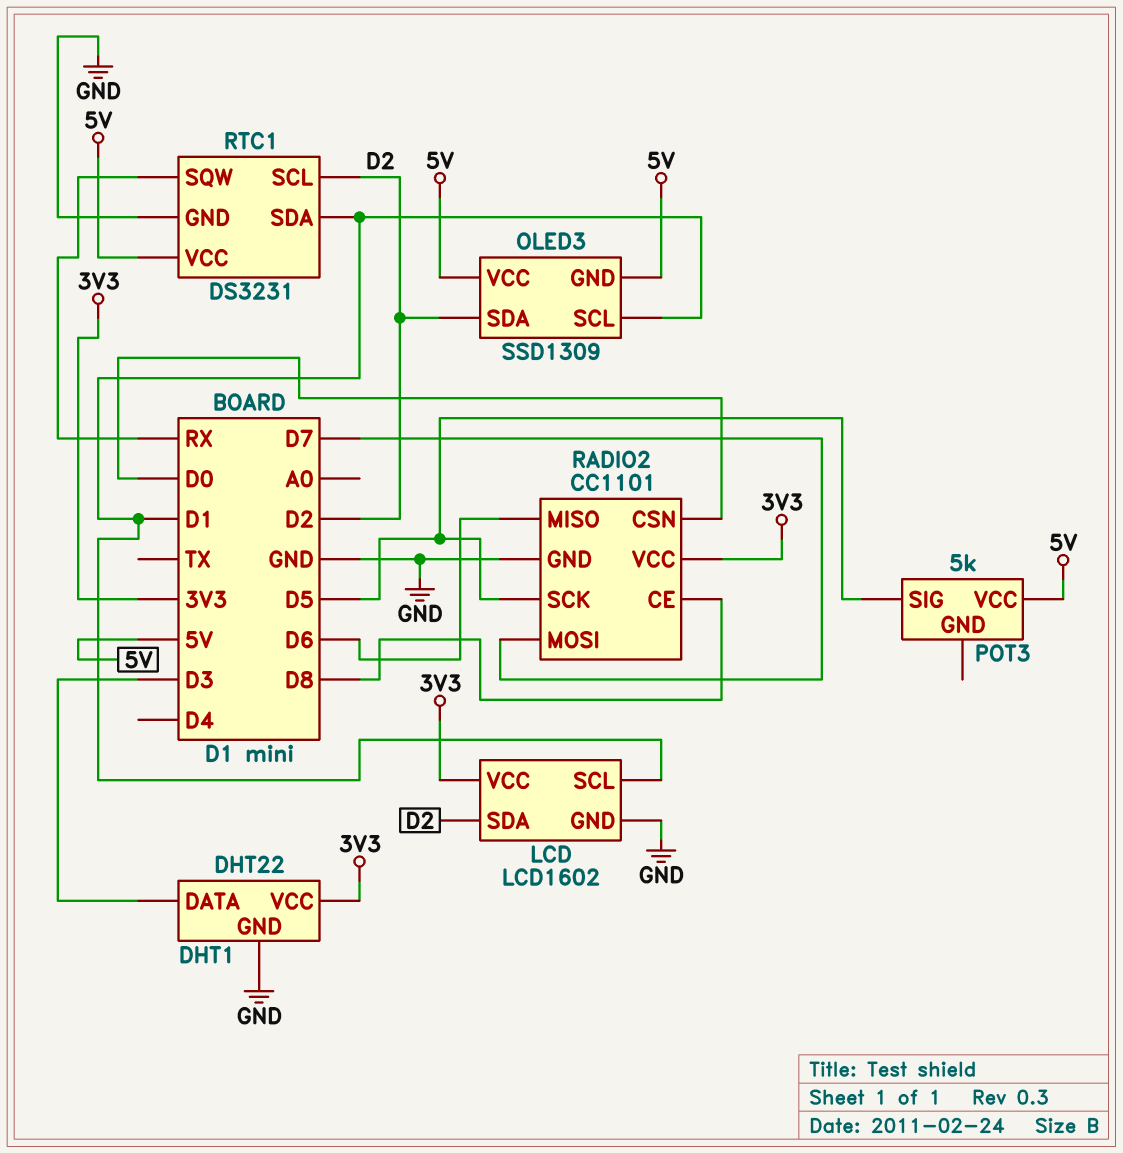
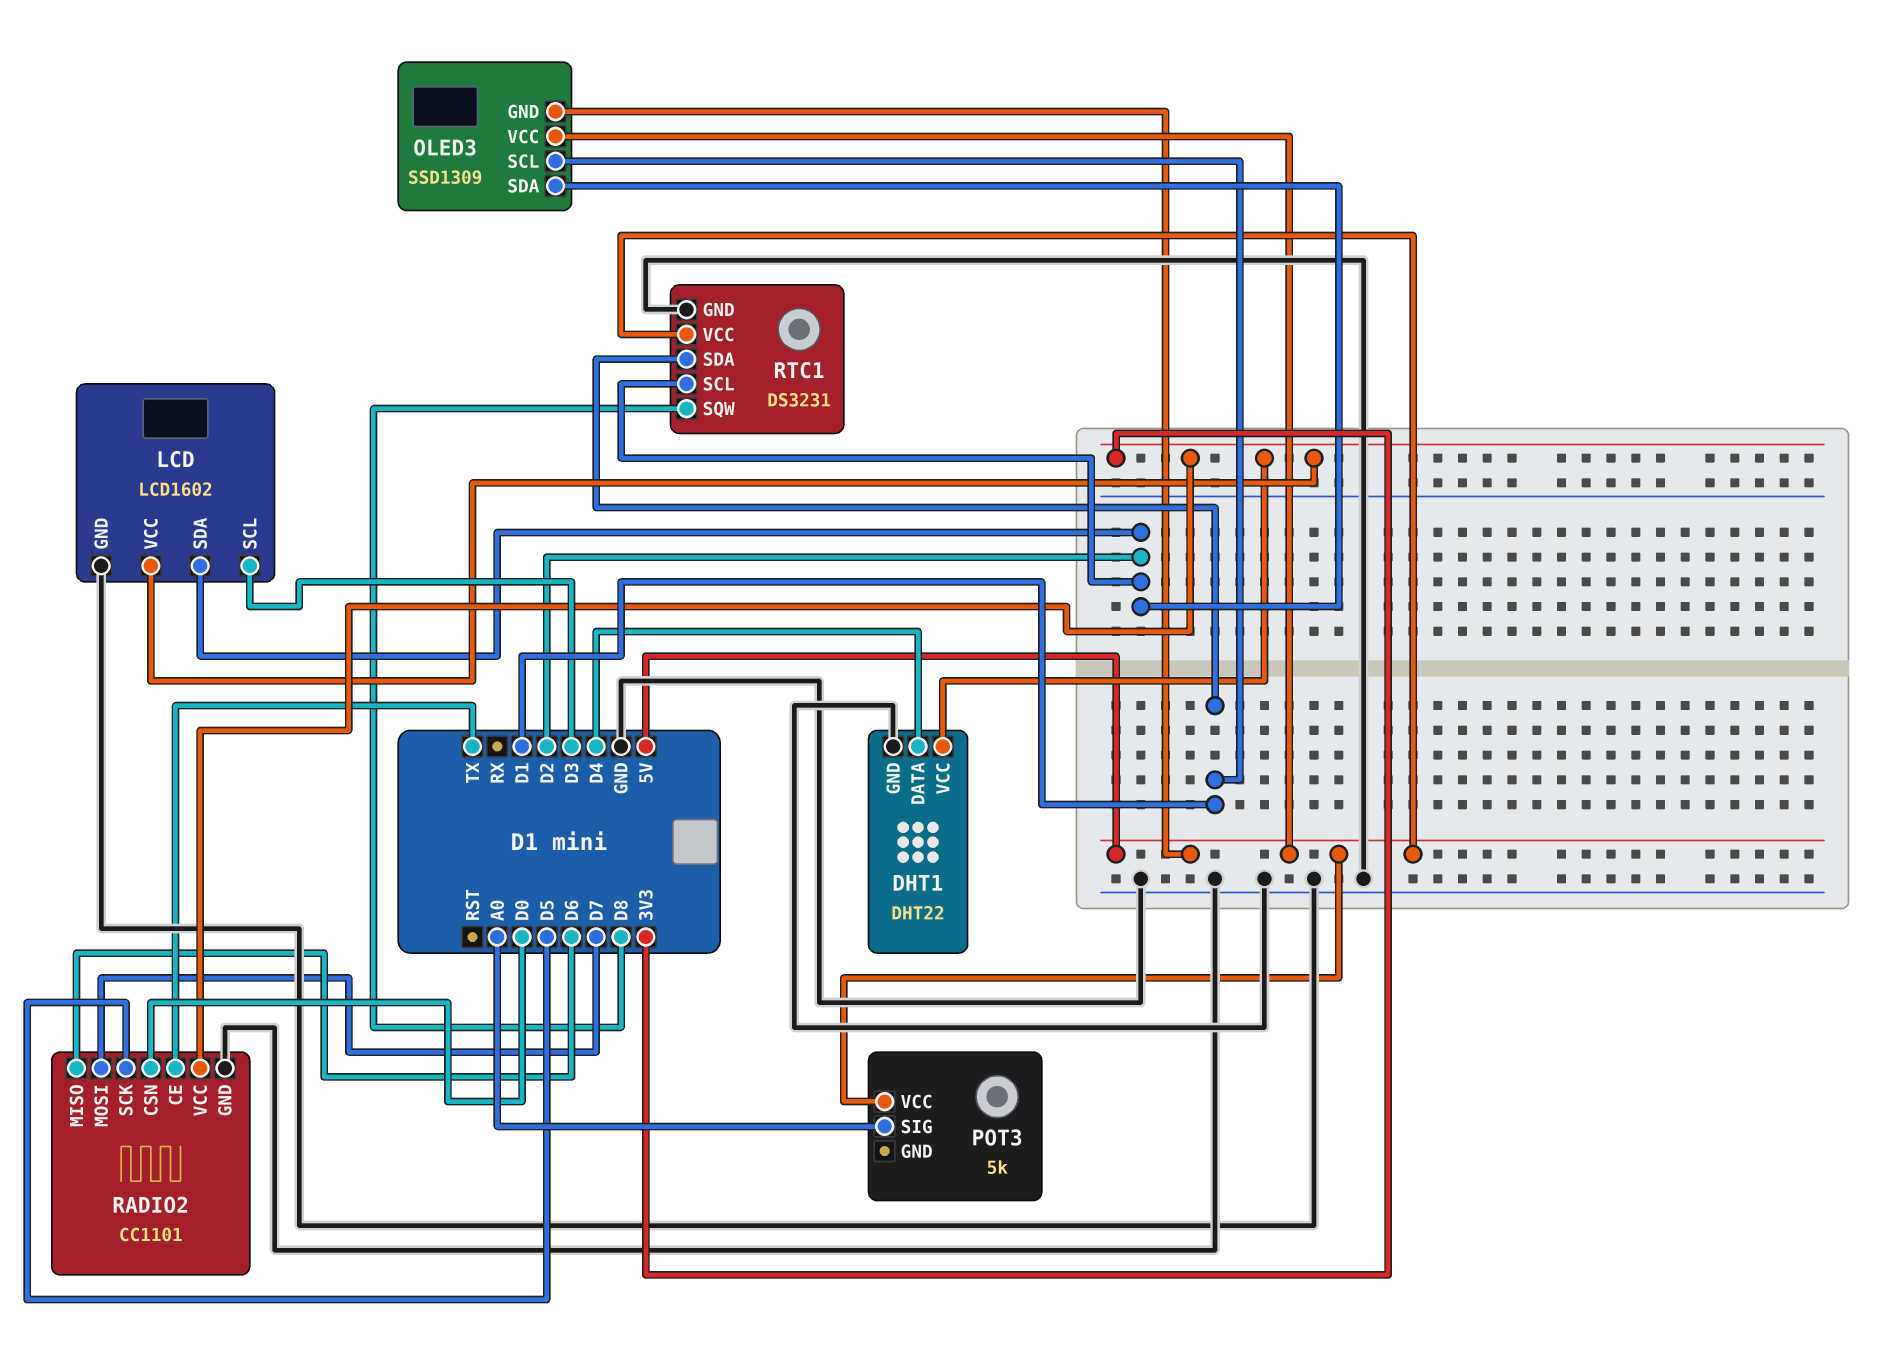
DHT1 pin DATA: D3 -> D4
LCD pin SCL: D1 -> D3
POT3 pin SIG: D5 -> A0
RADIO2 pin CE: D8 -> TX
RTC1 pin SQW: RX -> D8

